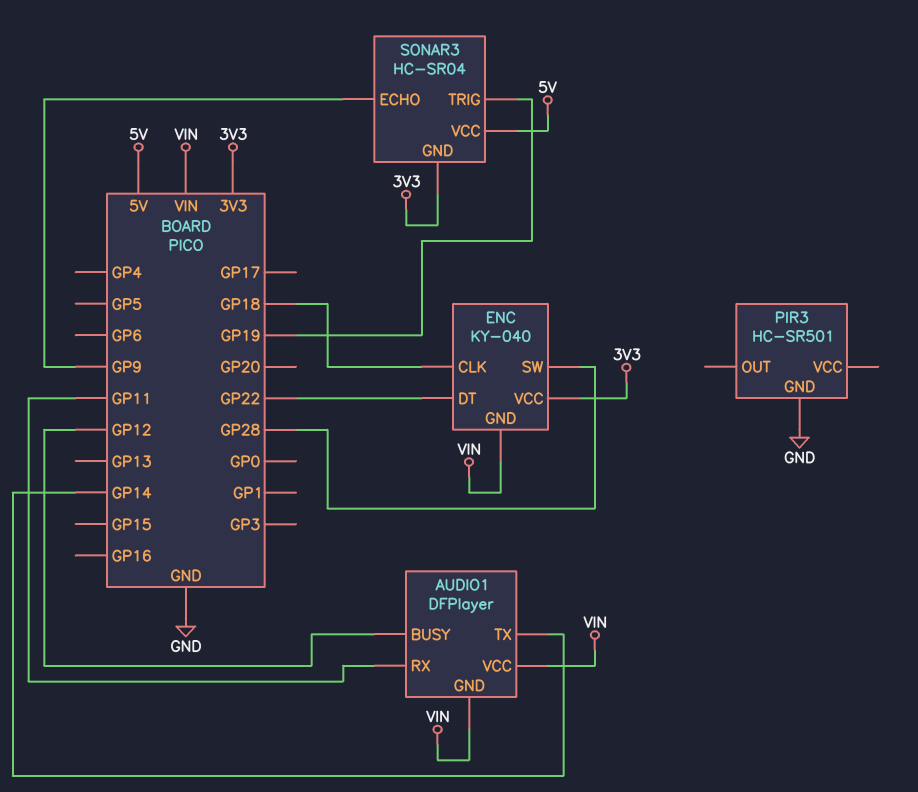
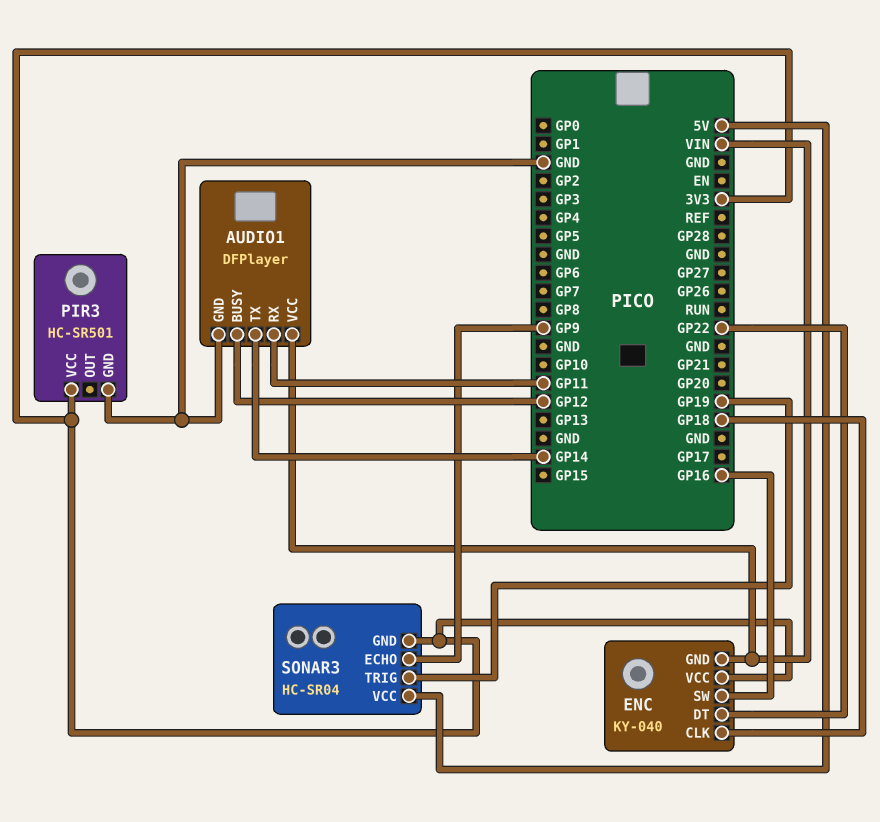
AUDIO1 pin GND: VIN -> GND
ENC pin SW: GP28 -> GP16
PIR3 pin VCC: none -> 3V3

